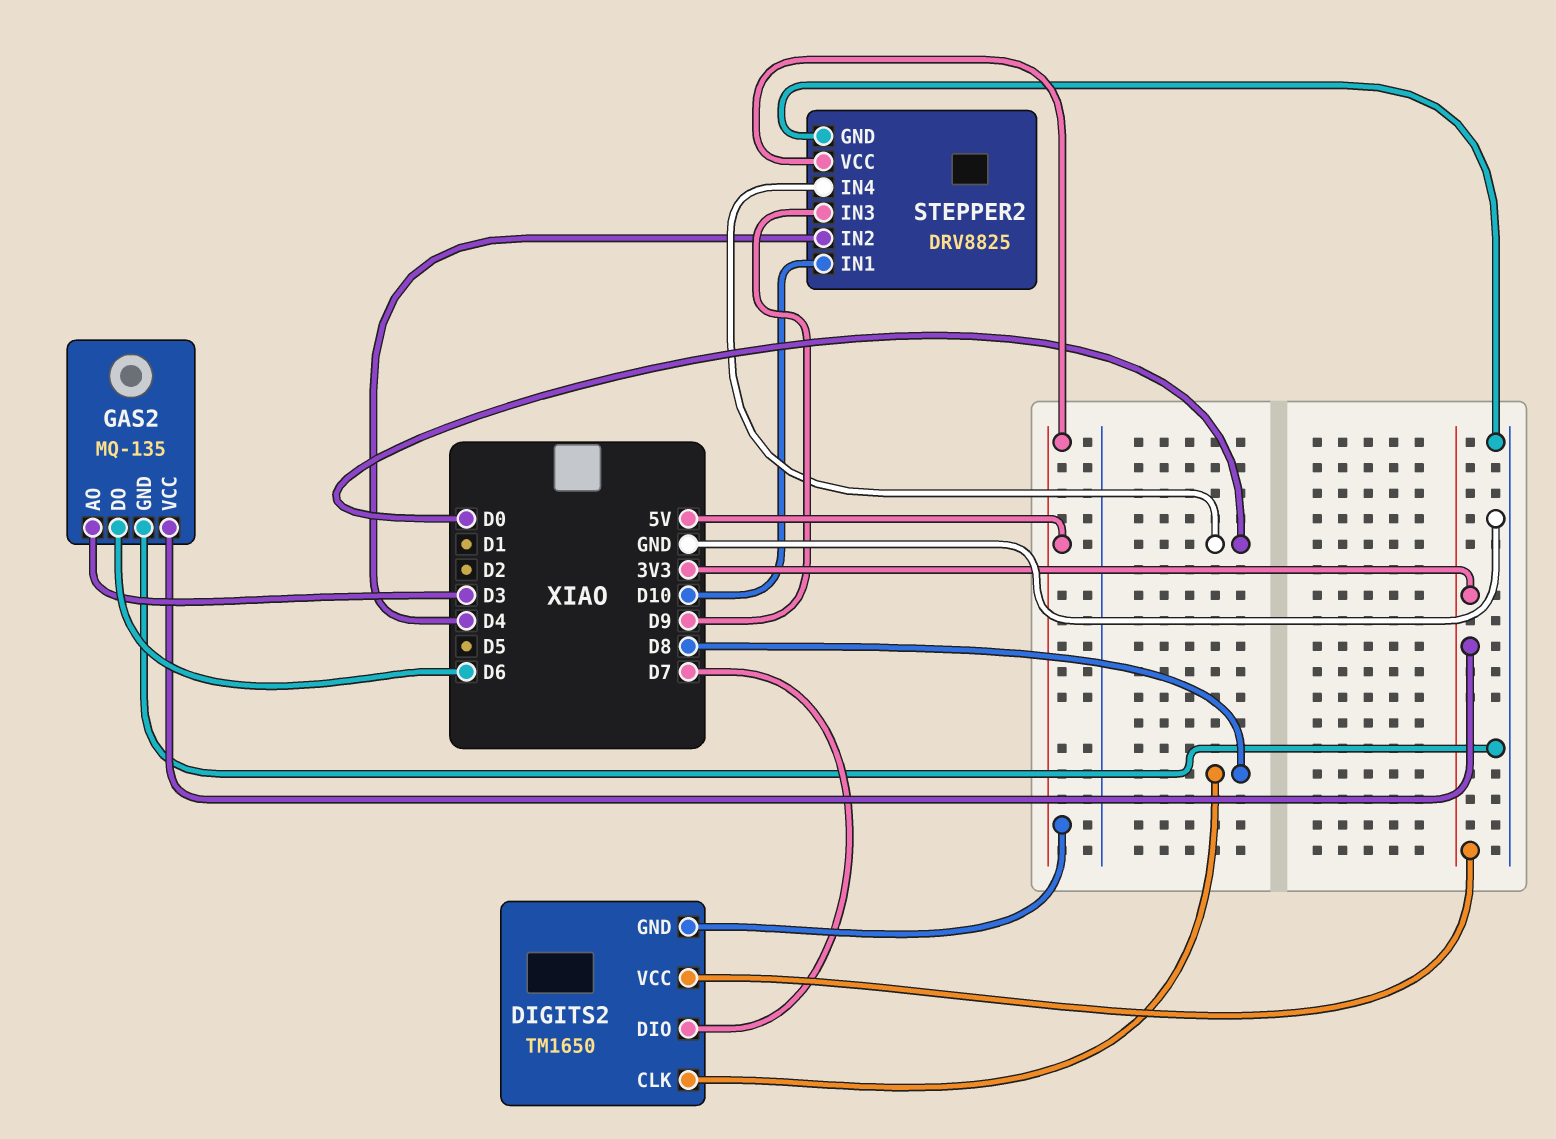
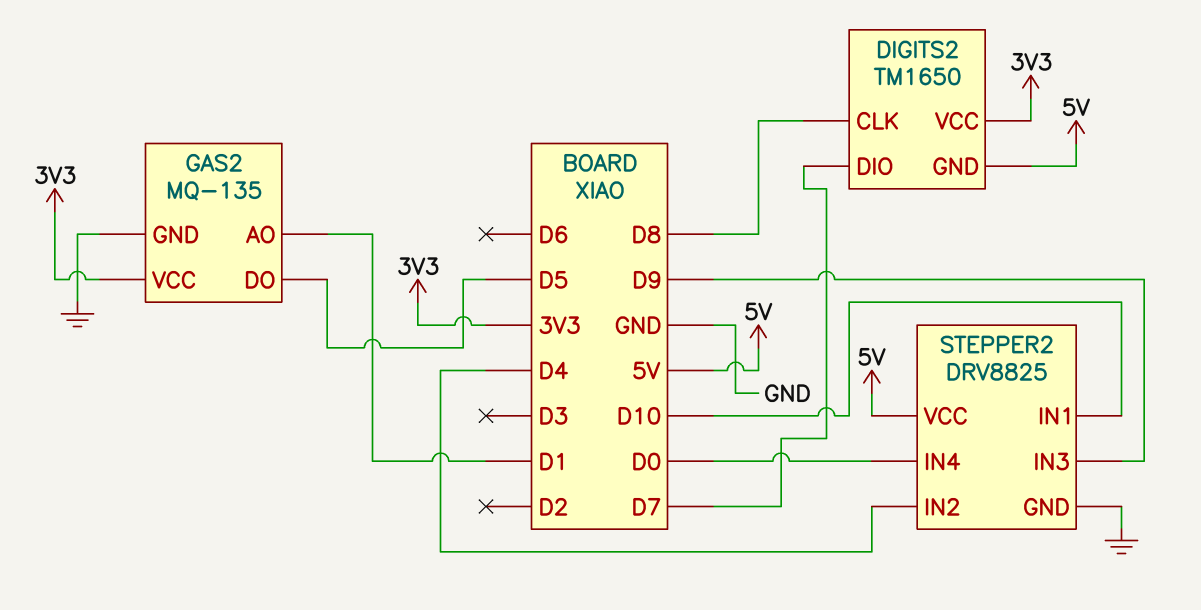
GAS2 pin AO: D3 -> D1
GAS2 pin DO: D6 -> D5

